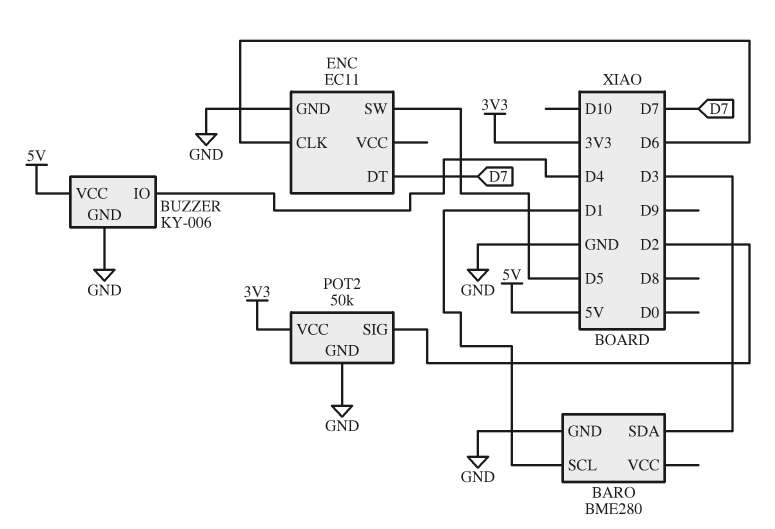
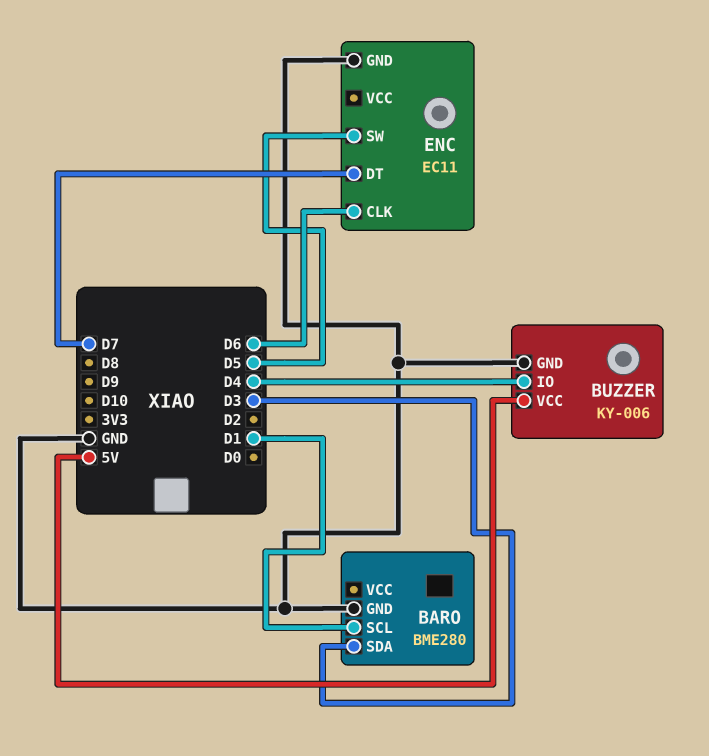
POT2: 50k -> none
POT2 pin GND: GND -> none
POT2 pin SIG: D2 -> none
POT2 pin VCC: 3V3 -> none

